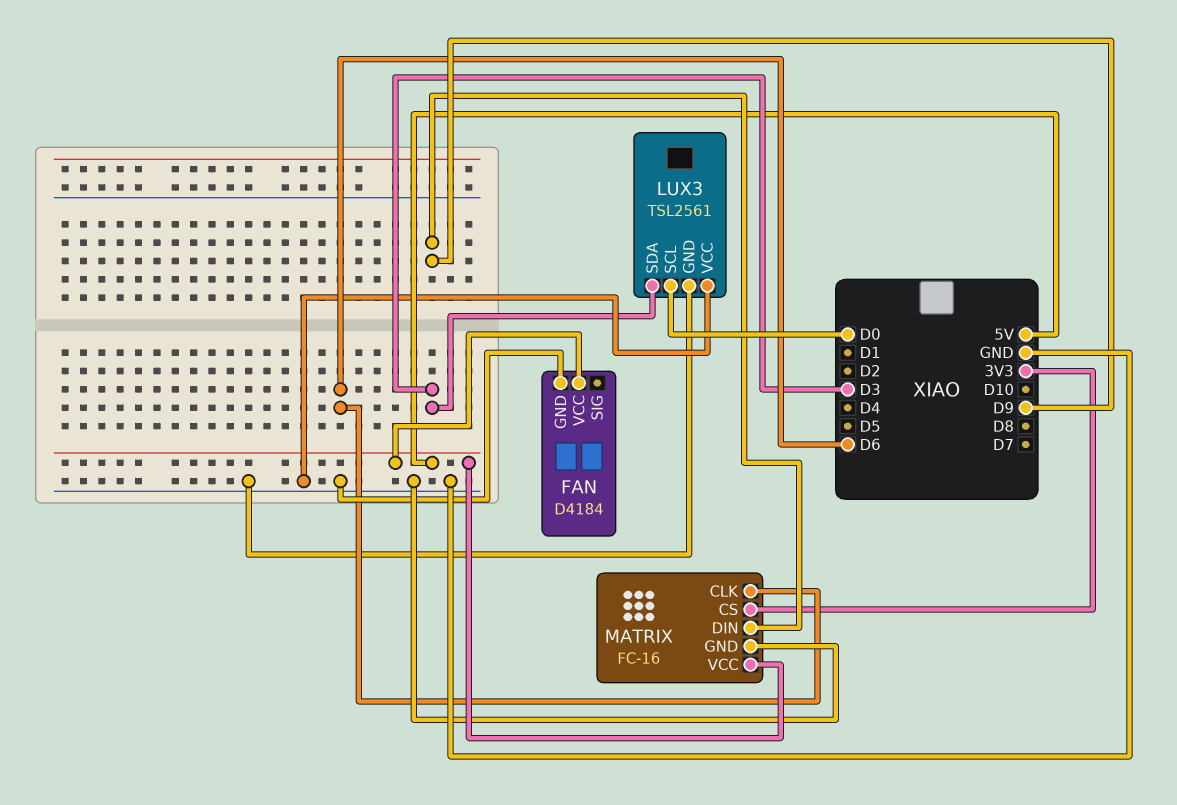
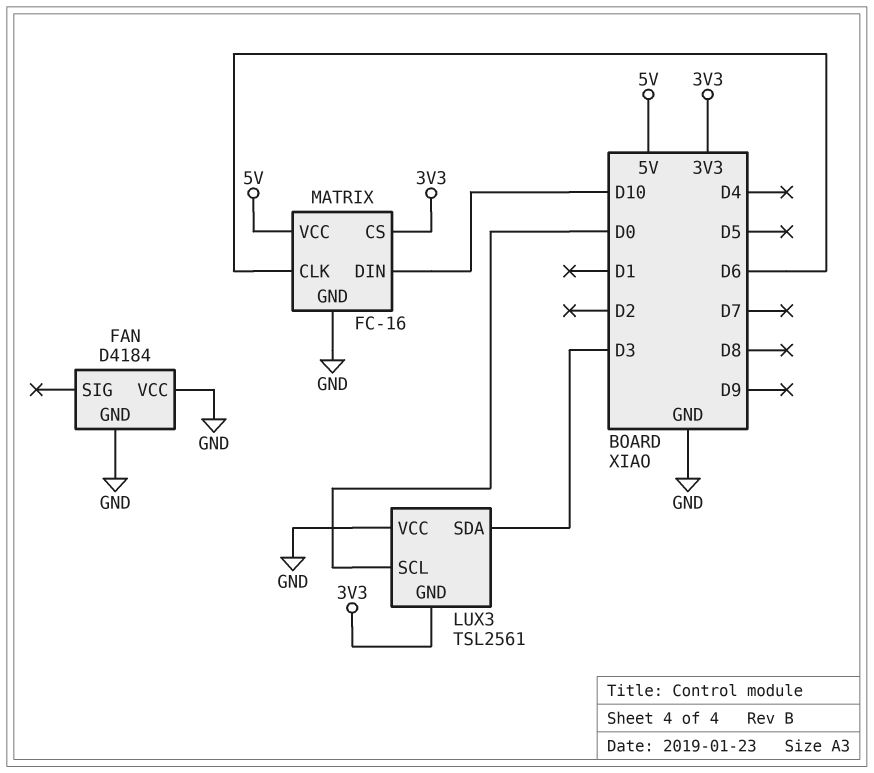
FAN pin VCC: 5V -> GND
LUX3 pin GND: GND -> 3V3
MATRIX pin DIN: D9 -> D10

